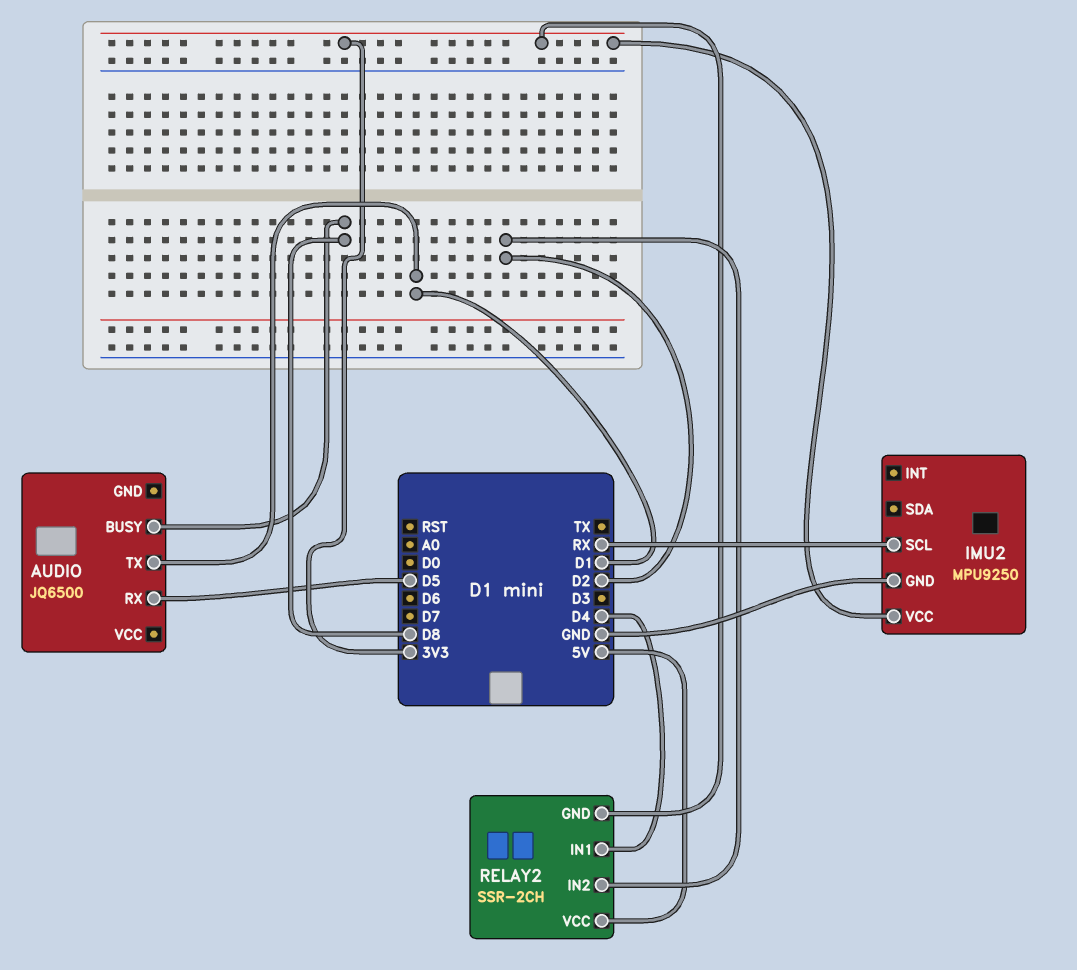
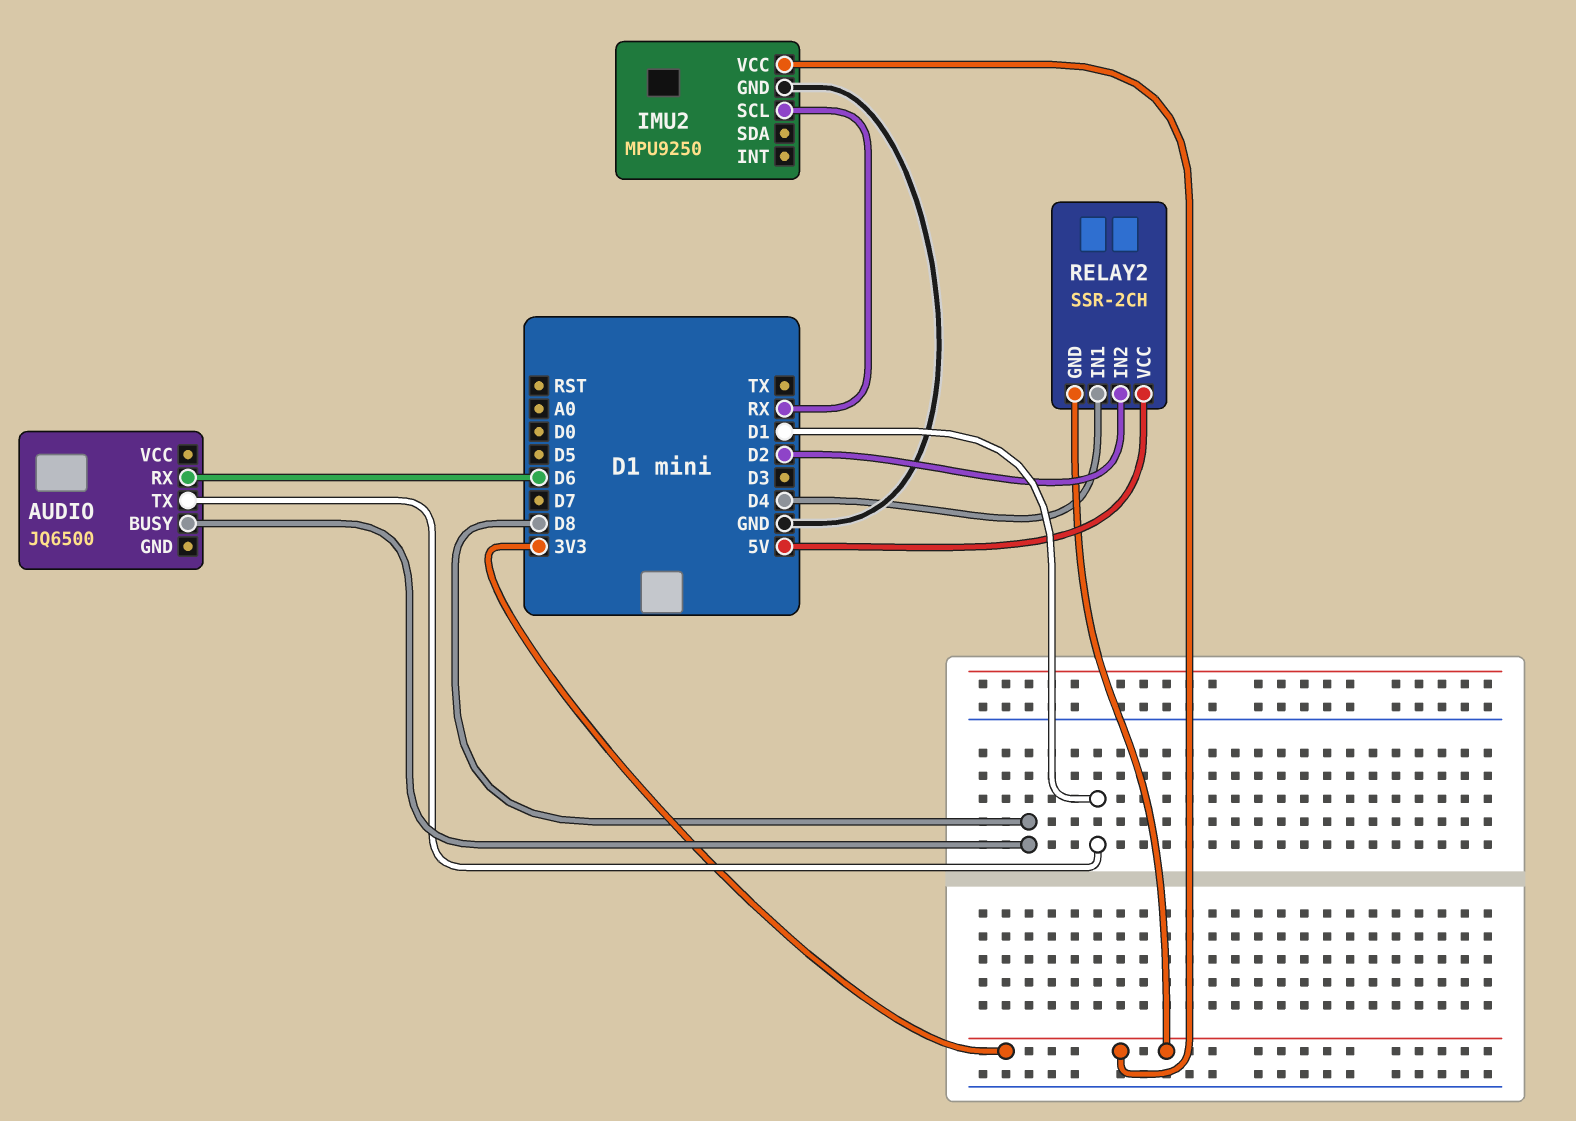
AUDIO pin RX: D5 -> D6

